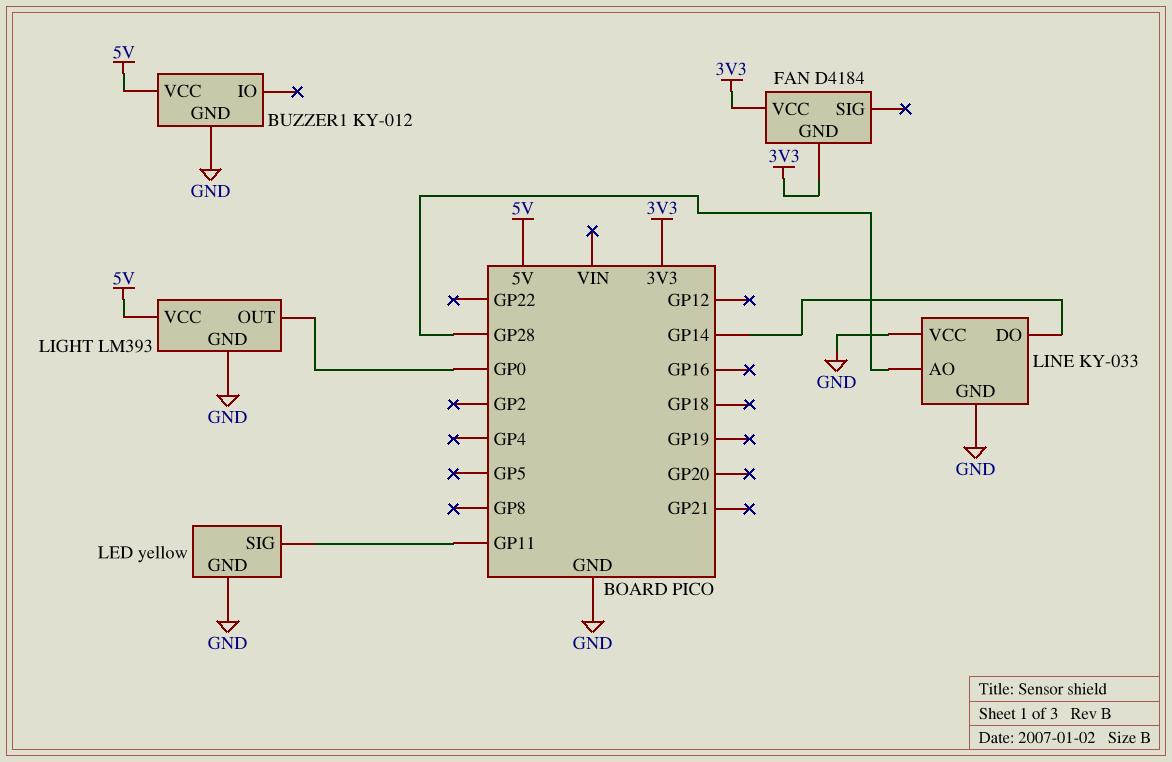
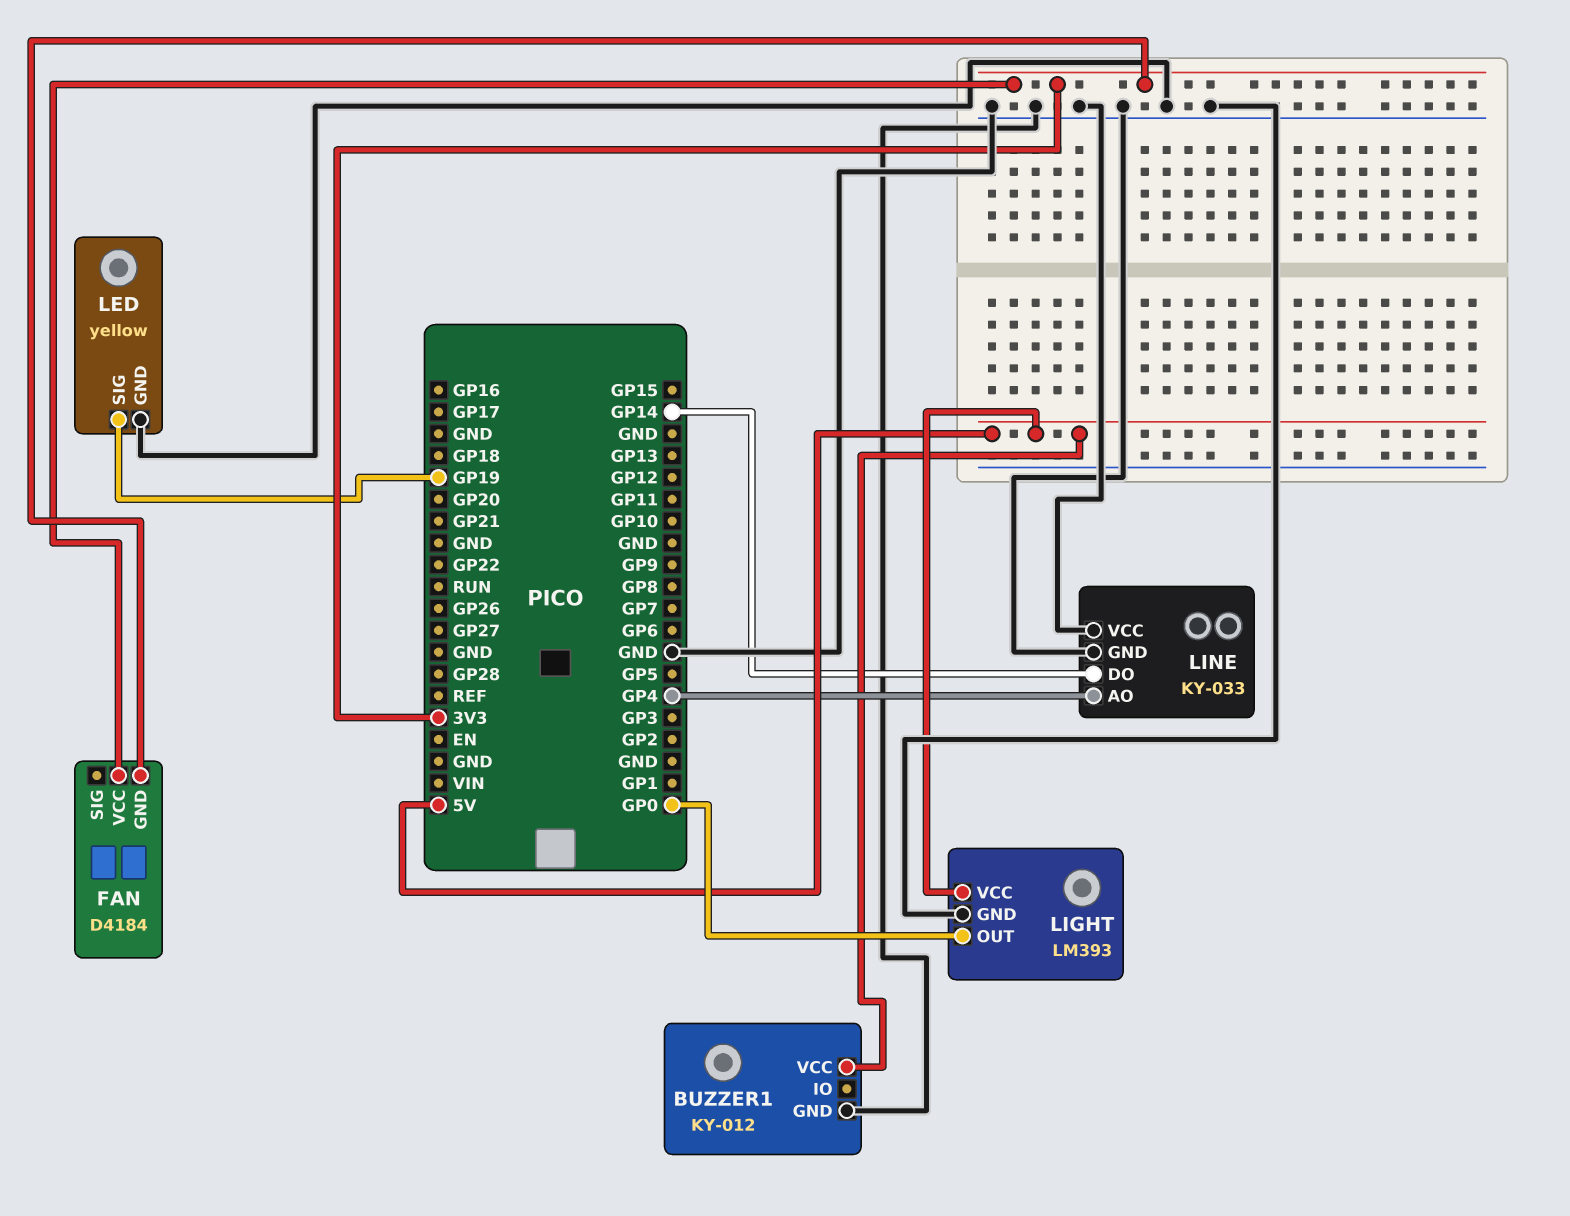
LED pin SIG: GP11 -> GP19
LINE pin AO: GP28 -> GP4

